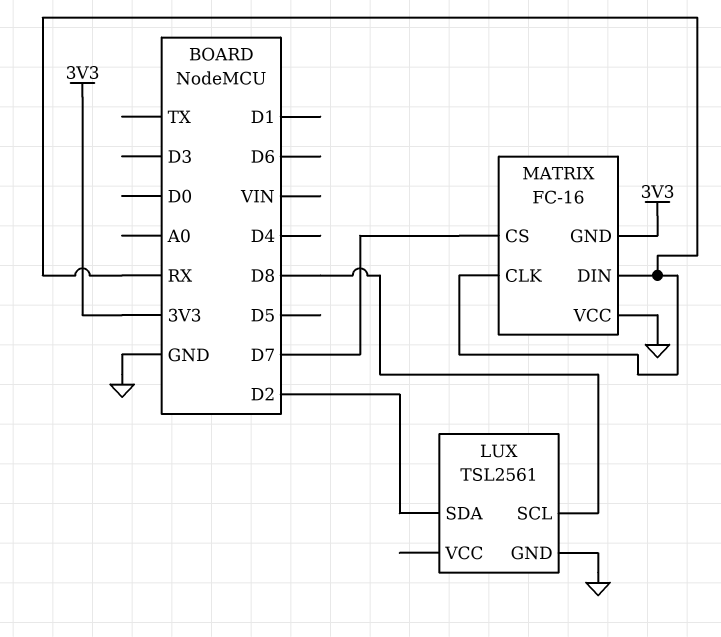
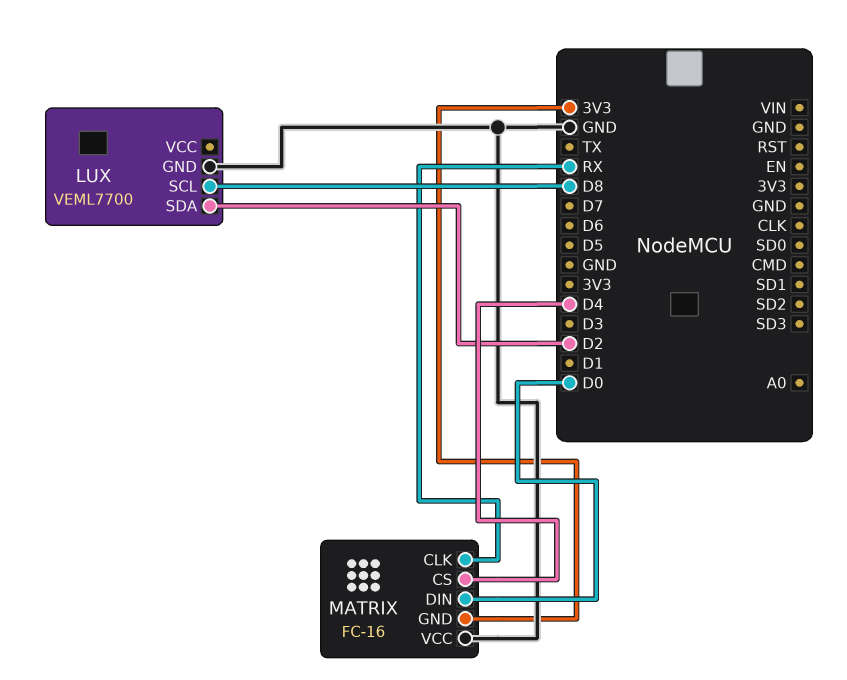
LUX: TSL2561 -> VEML7700
MATRIX pin CS: D7 -> D4
MATRIX pin DIN: RX -> D0

